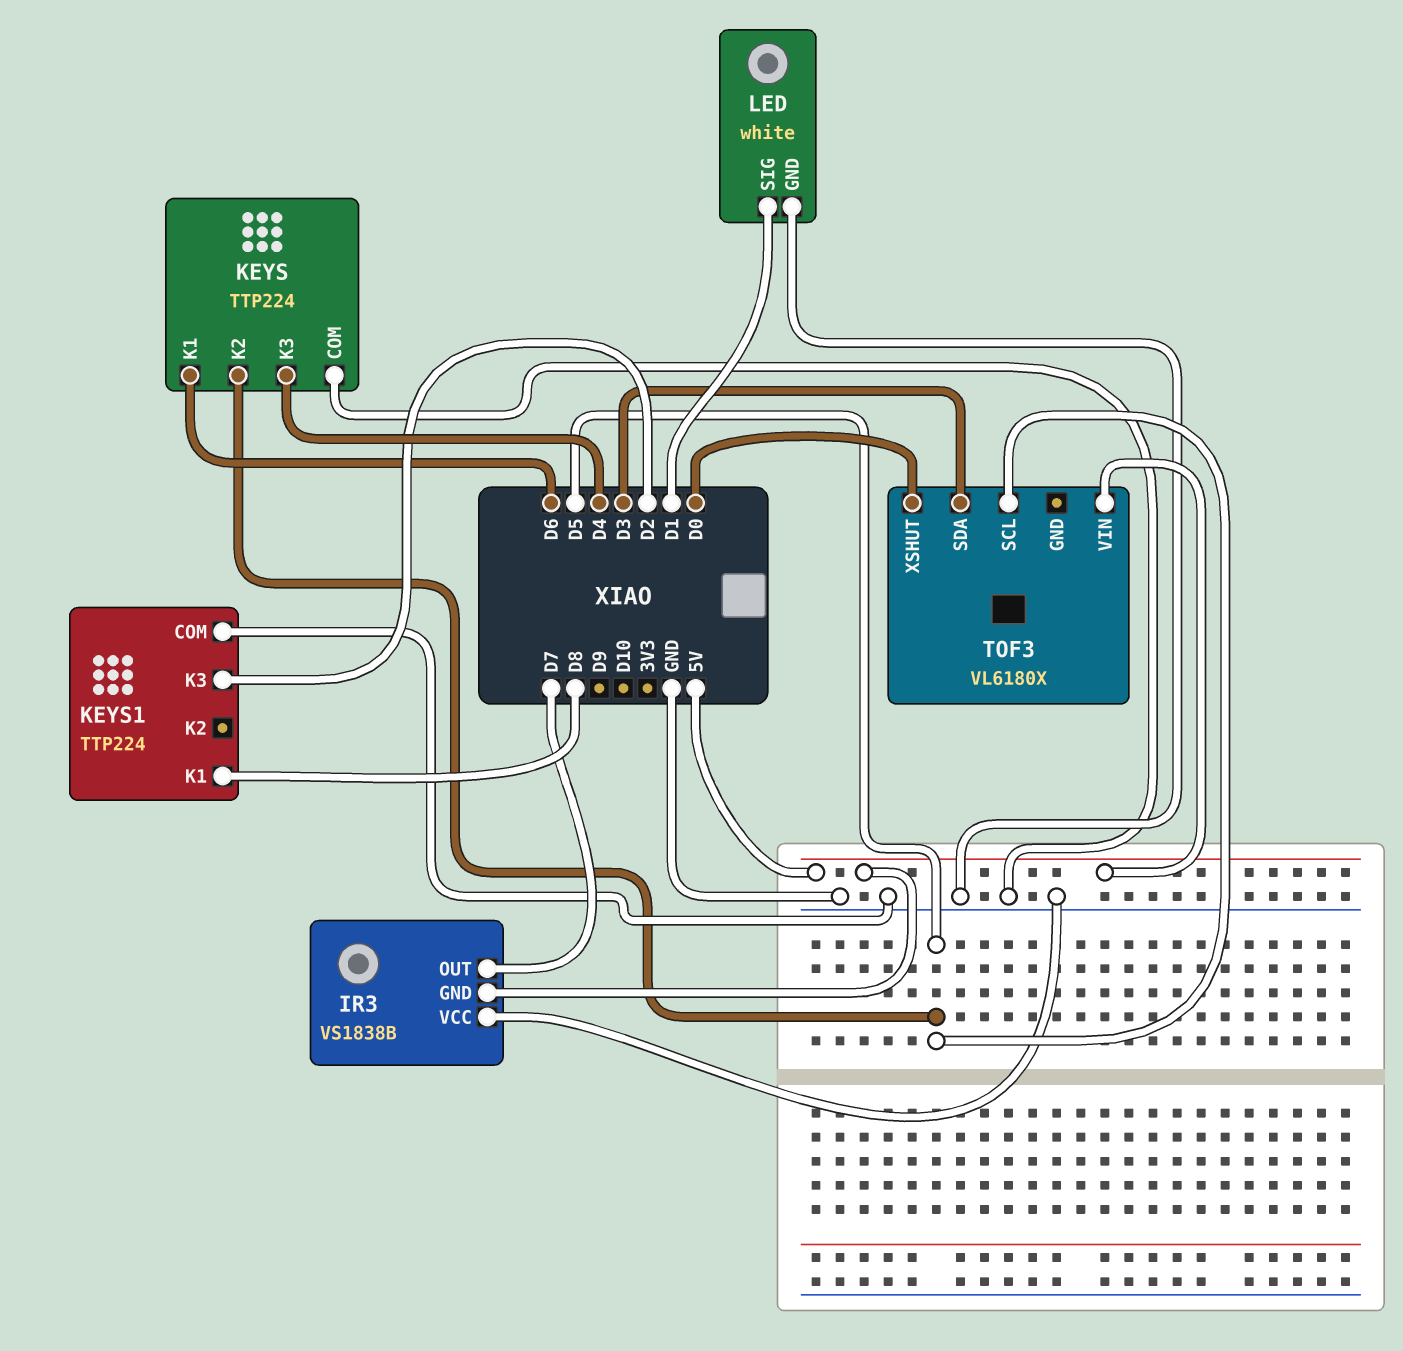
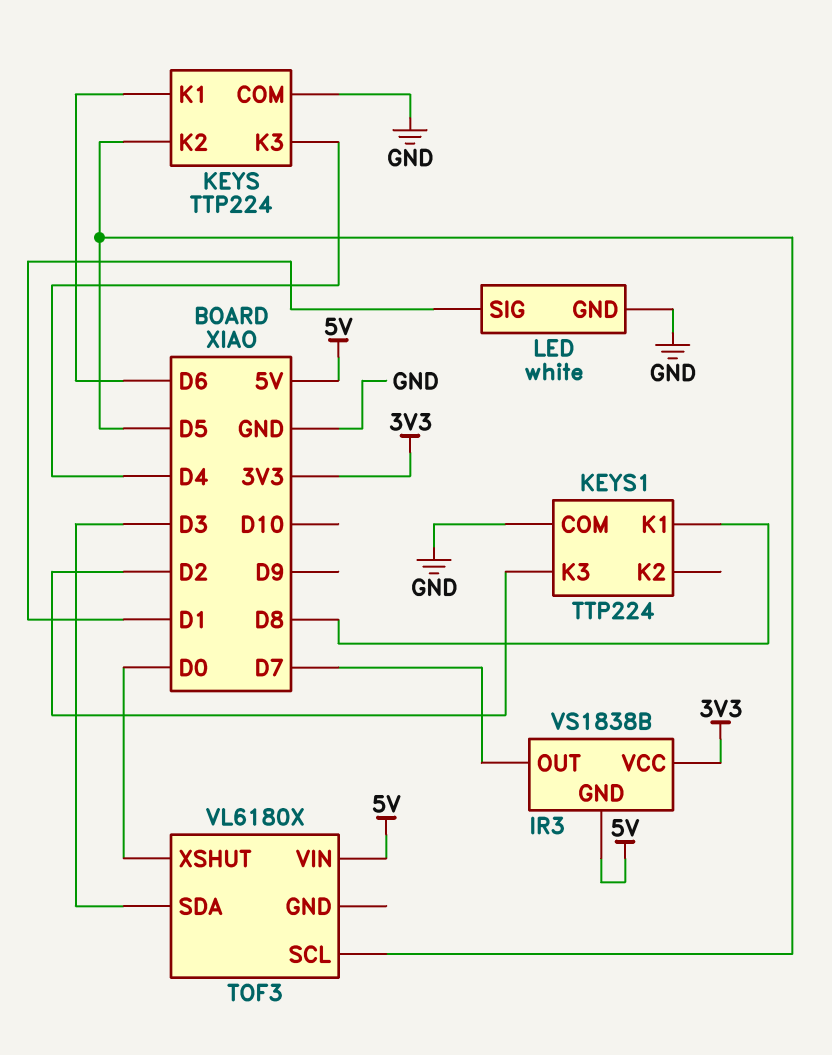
IR3 pin VCC: GND -> 3V3

